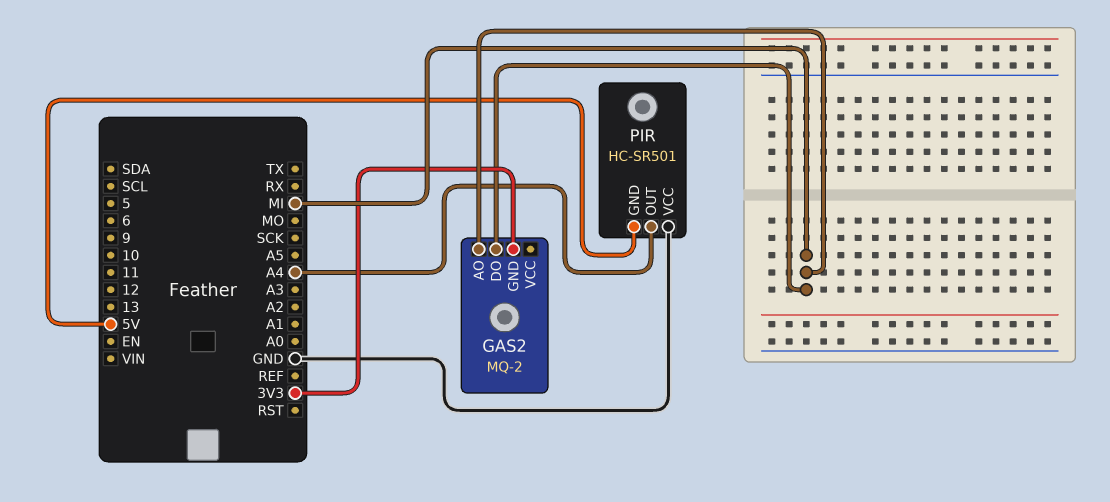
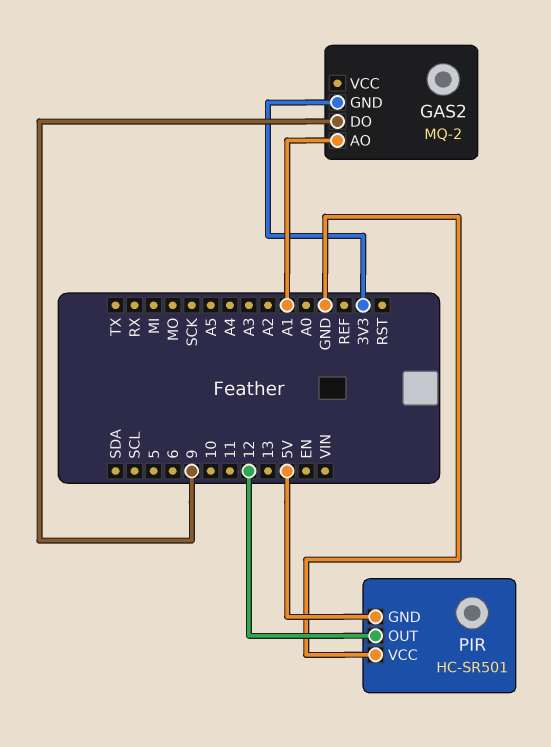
GAS2 pin AO: MI -> A1
GAS2 pin DO: MI -> 9
PIR pin OUT: A4 -> 12

